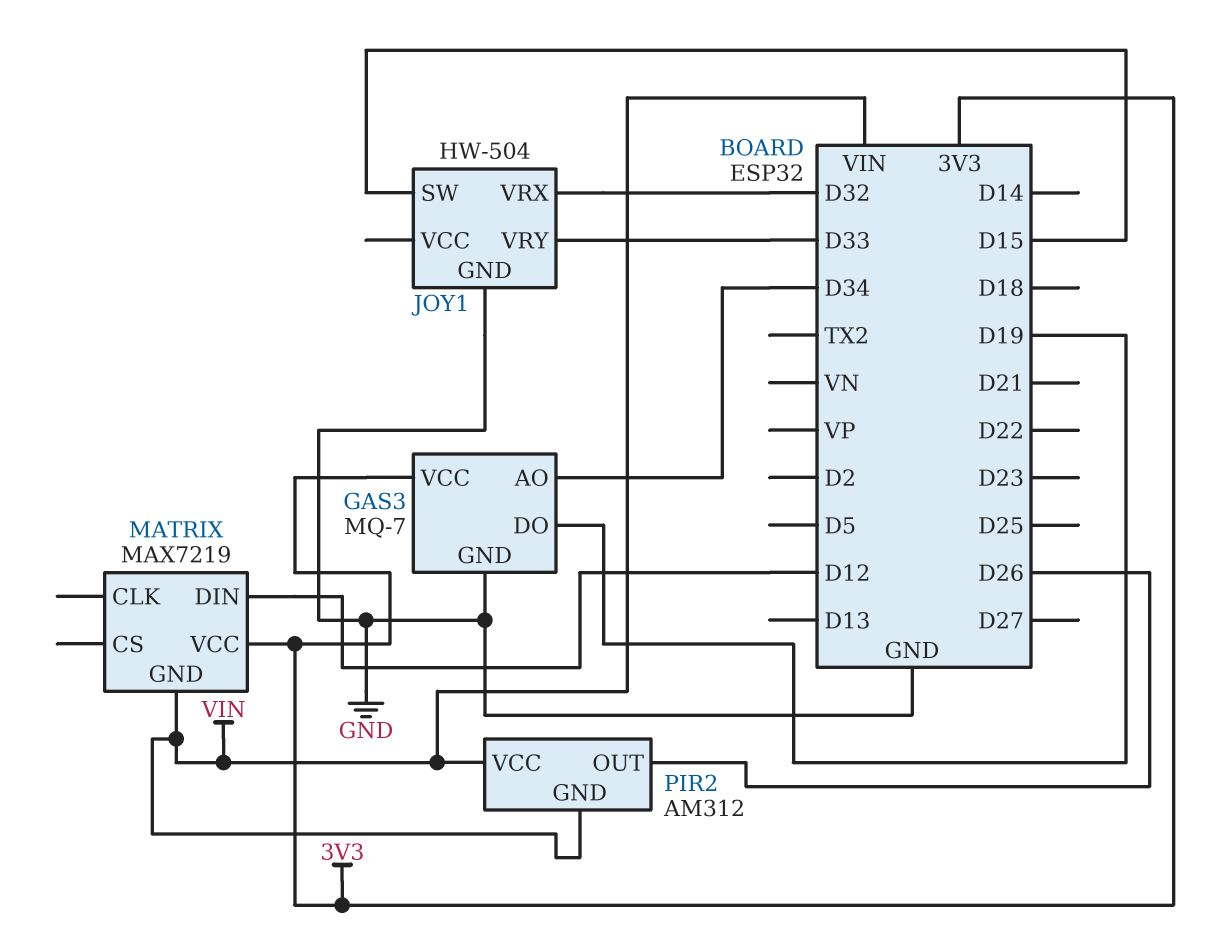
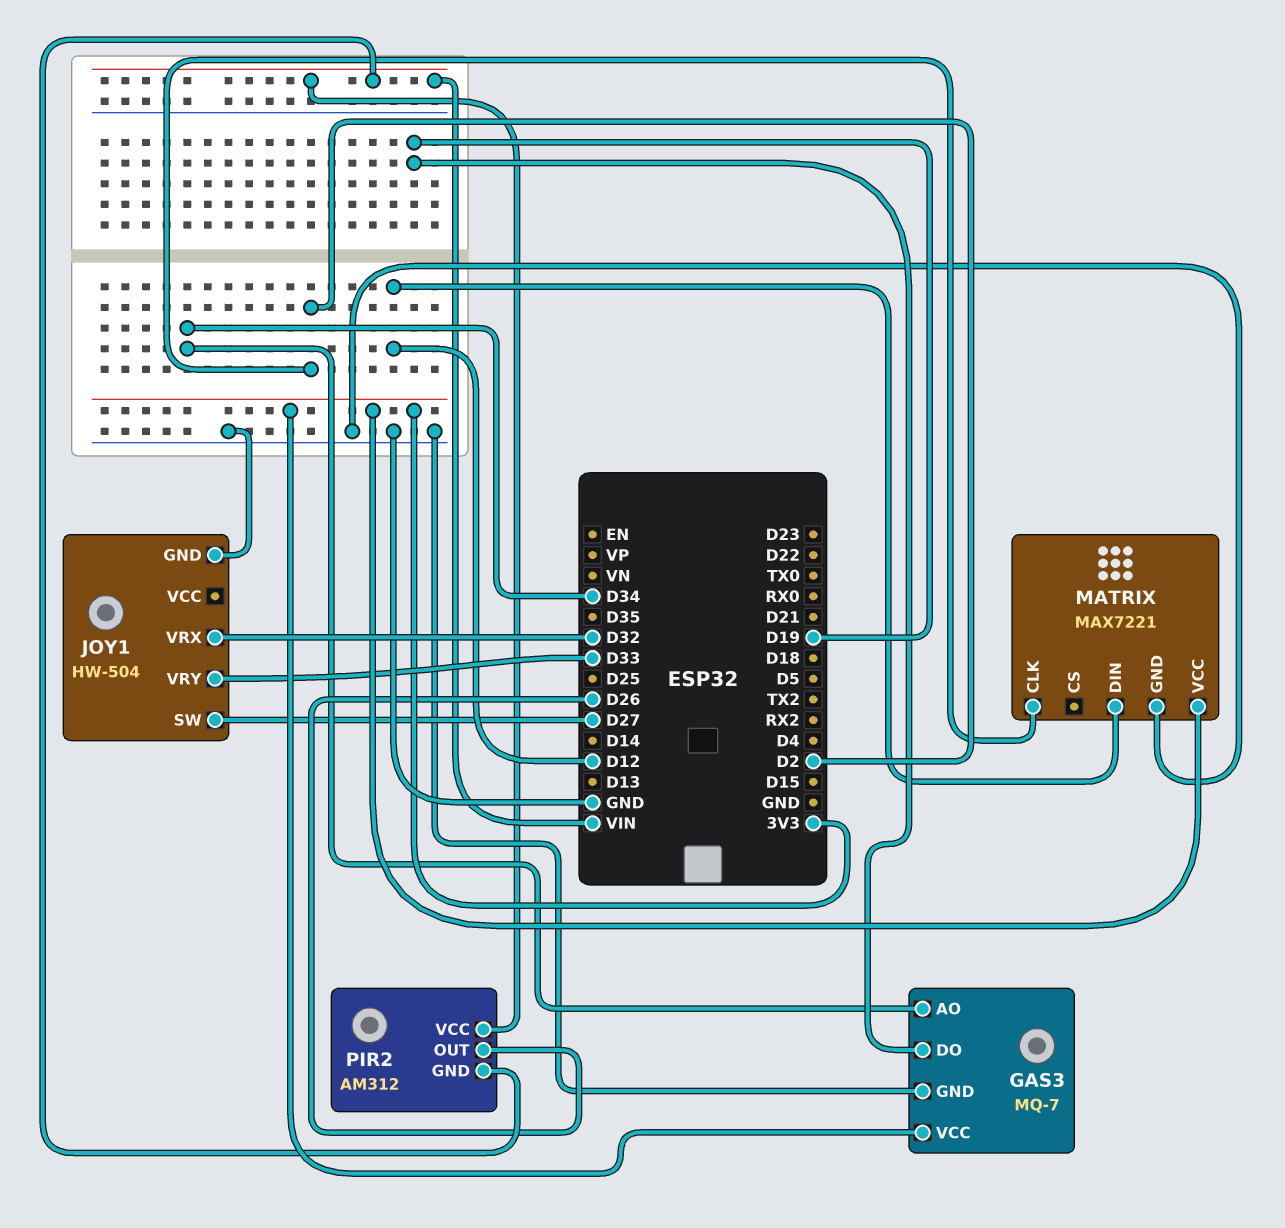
JOY1 pin SW: D15 -> D27
MATRIX: MAX7219 -> MAX7221
MATRIX pin CLK: none -> D2
MATRIX pin GND: VIN -> GND

